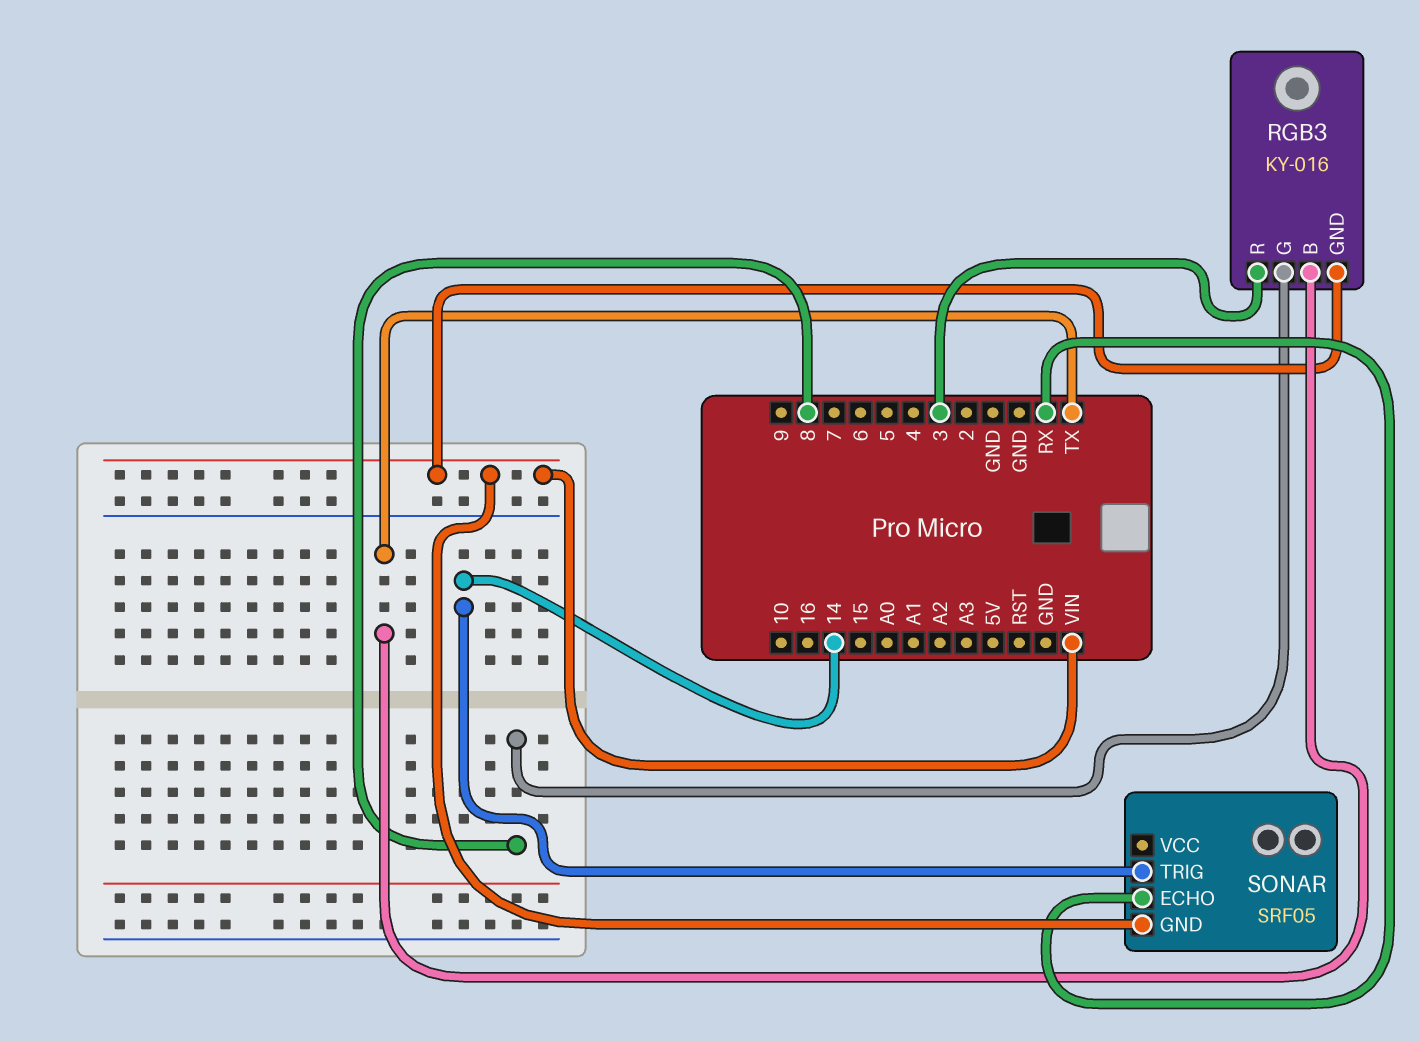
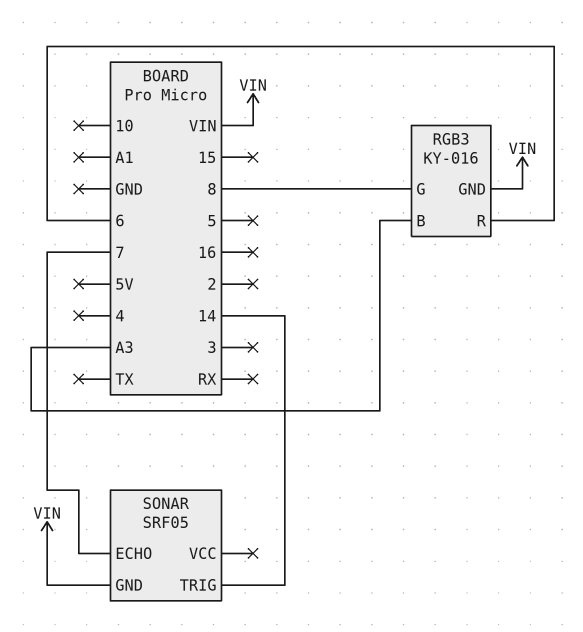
RGB3 pin B: TX -> A3
RGB3 pin R: 3 -> 6
SONAR pin ECHO: RX -> 7

